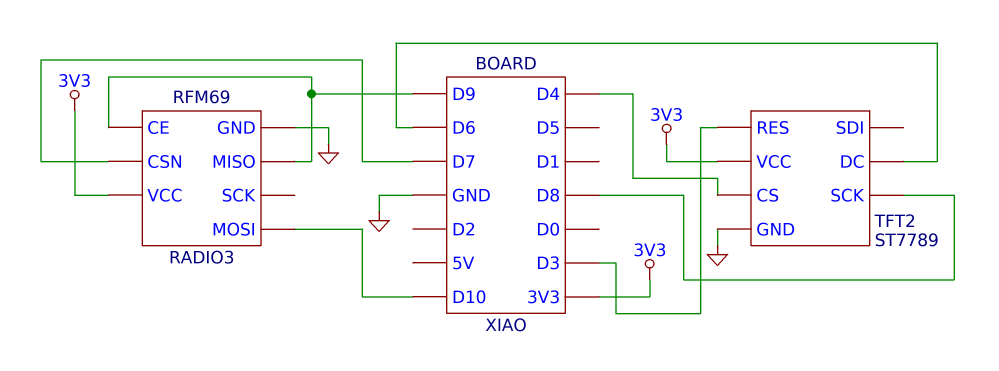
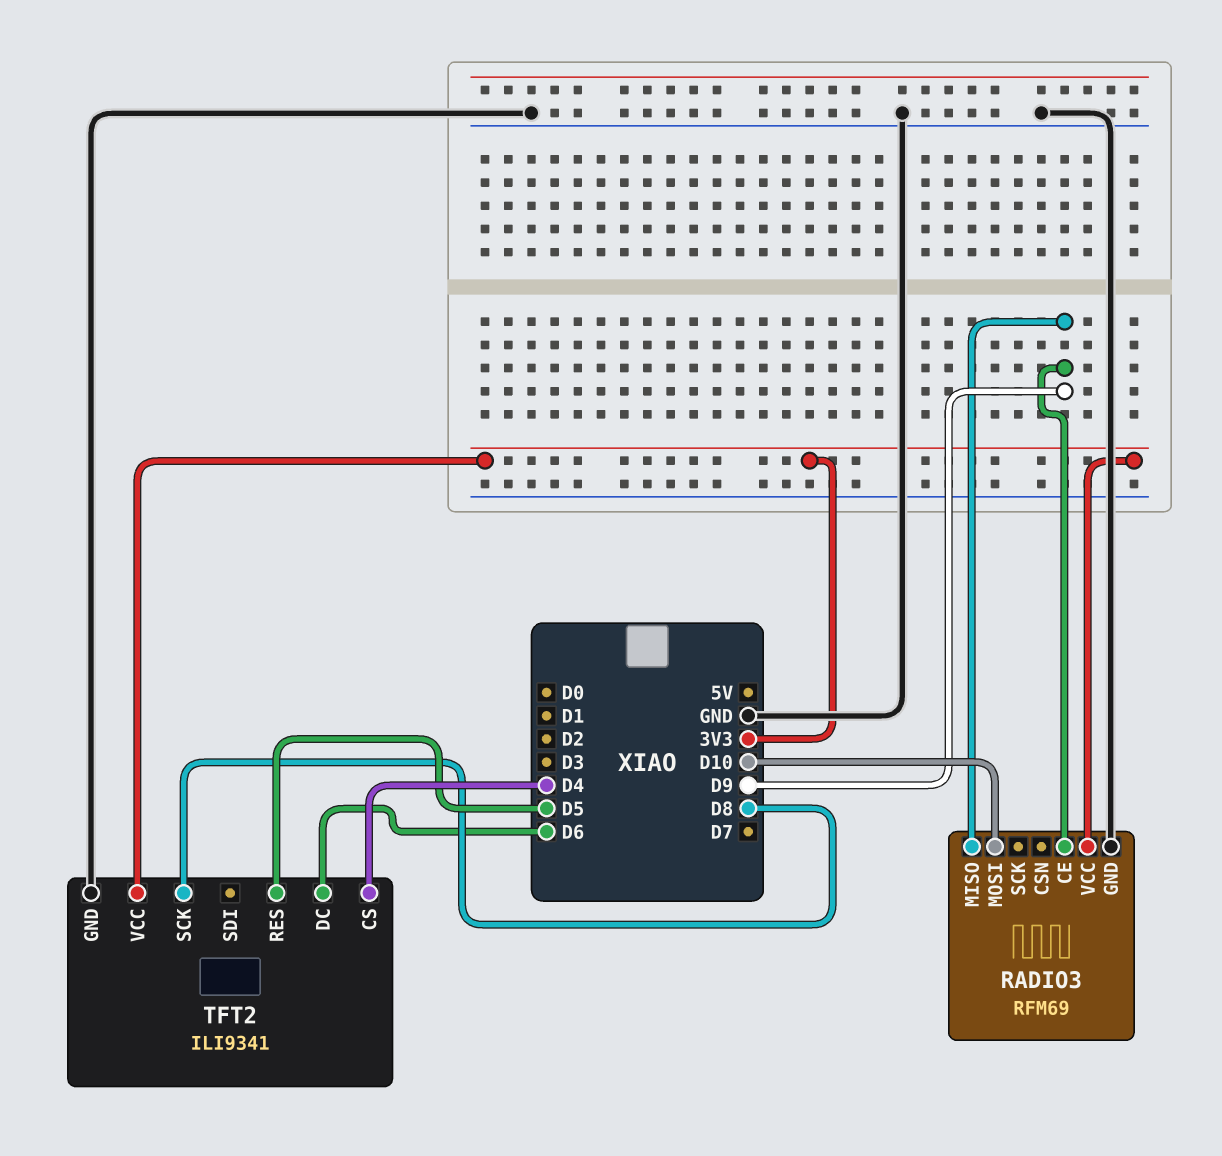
RADIO3 pin CSN: D7 -> none
TFT2: ST7789 -> ILI9341
TFT2 pin RES: D3 -> D5

